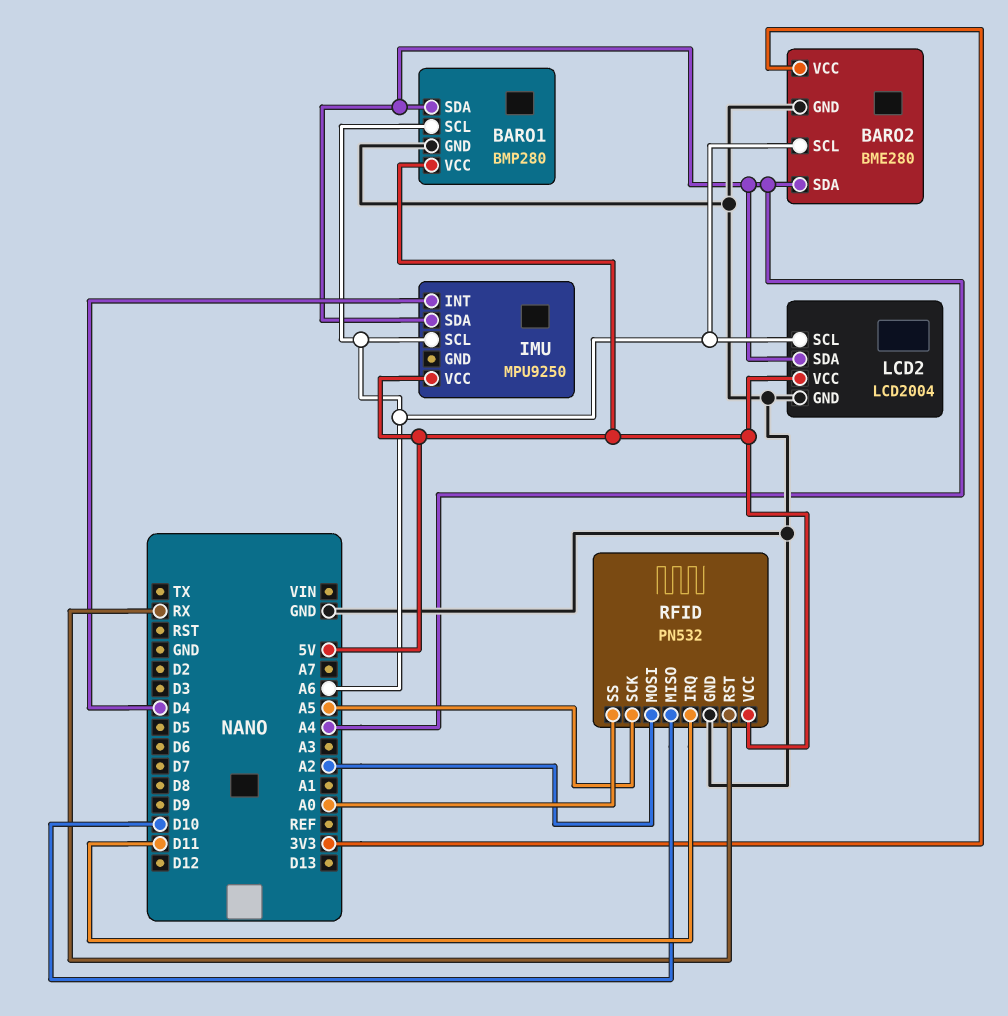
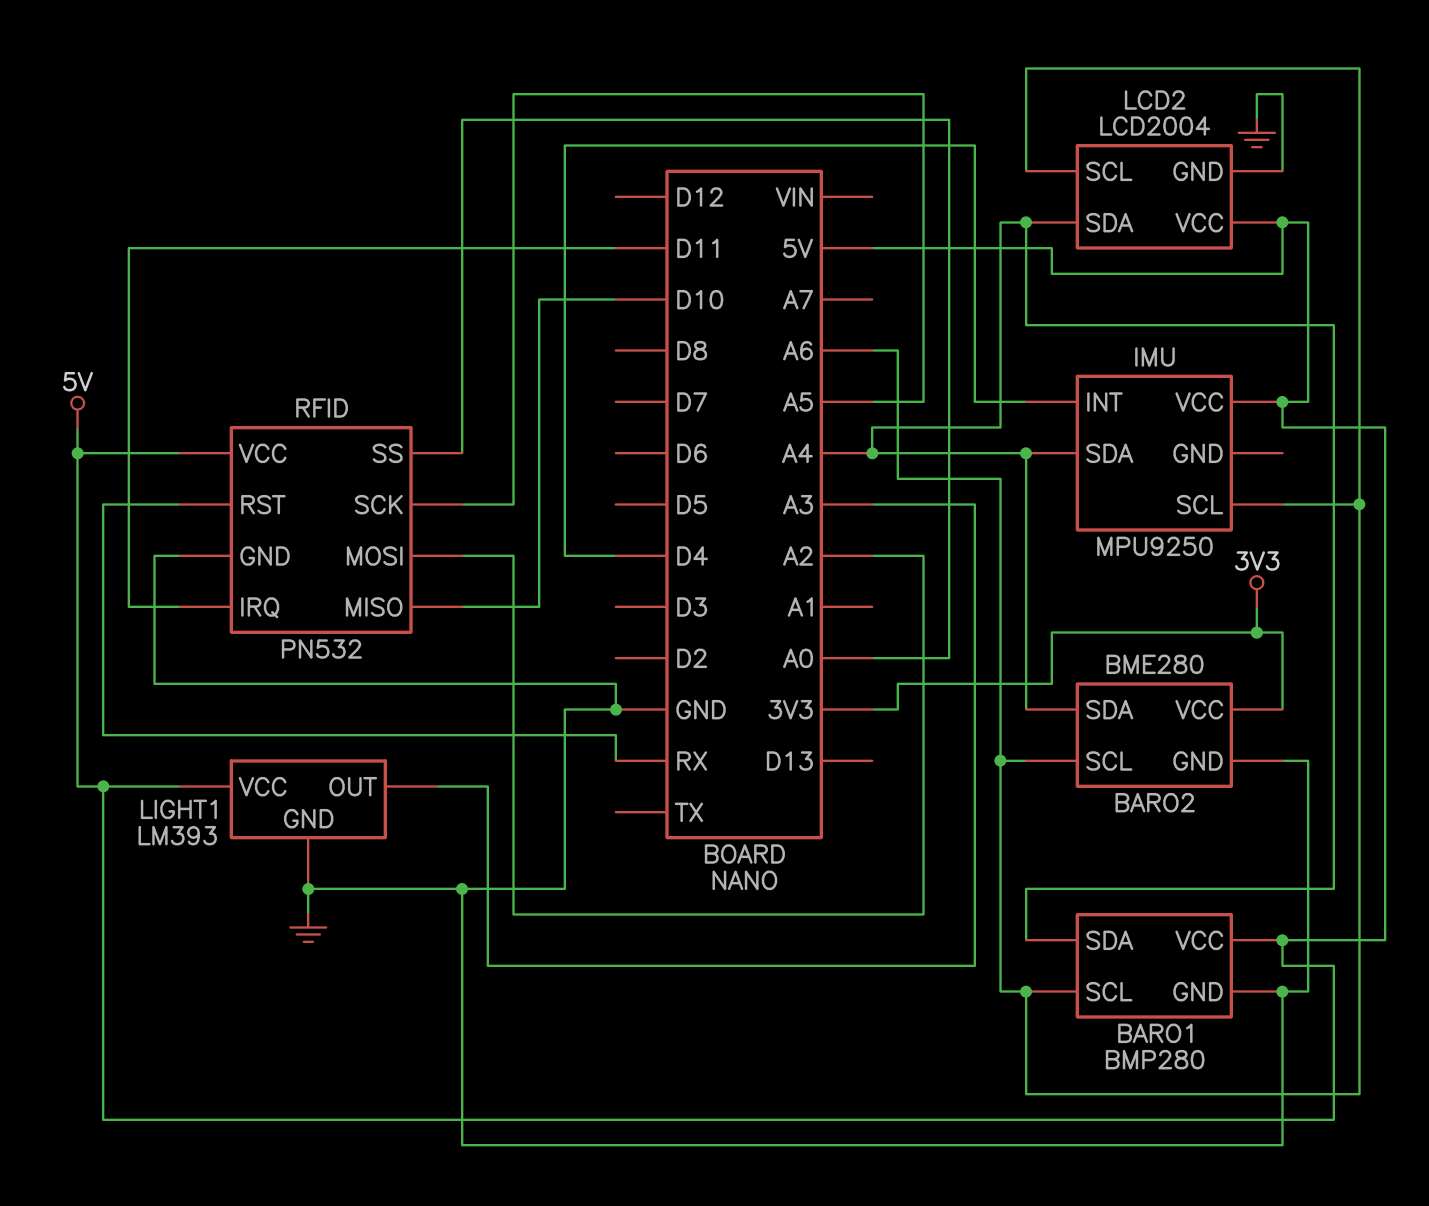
LIGHT1: none -> LM393
LIGHT1 pin GND: none -> GND
LIGHT1 pin OUT: none -> A3
LIGHT1 pin VCC: none -> 5V

